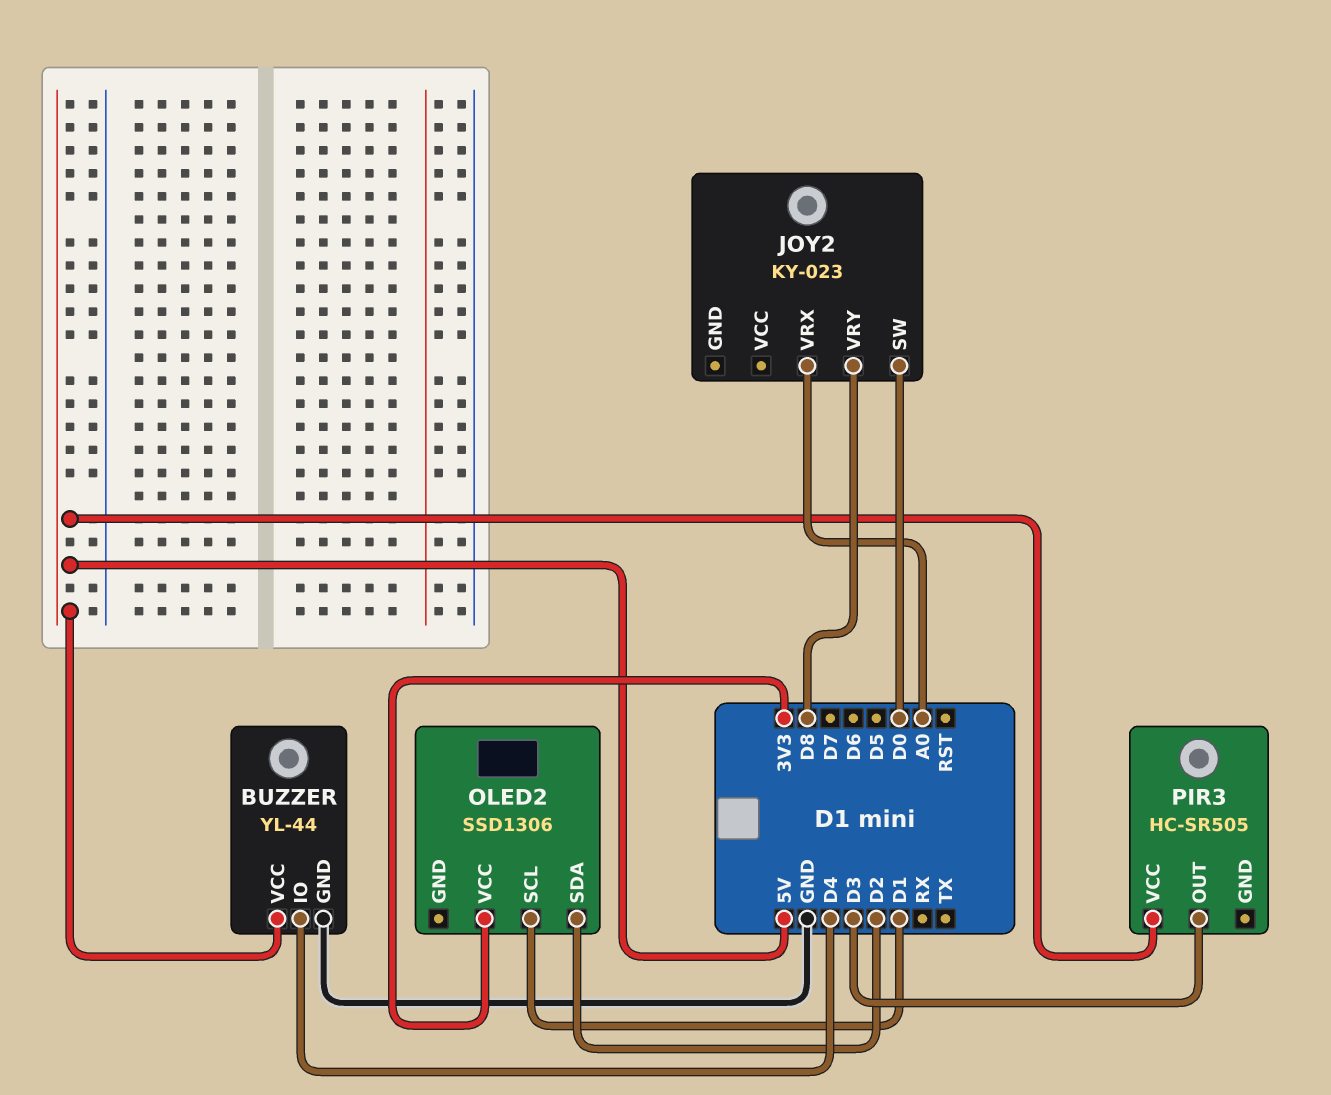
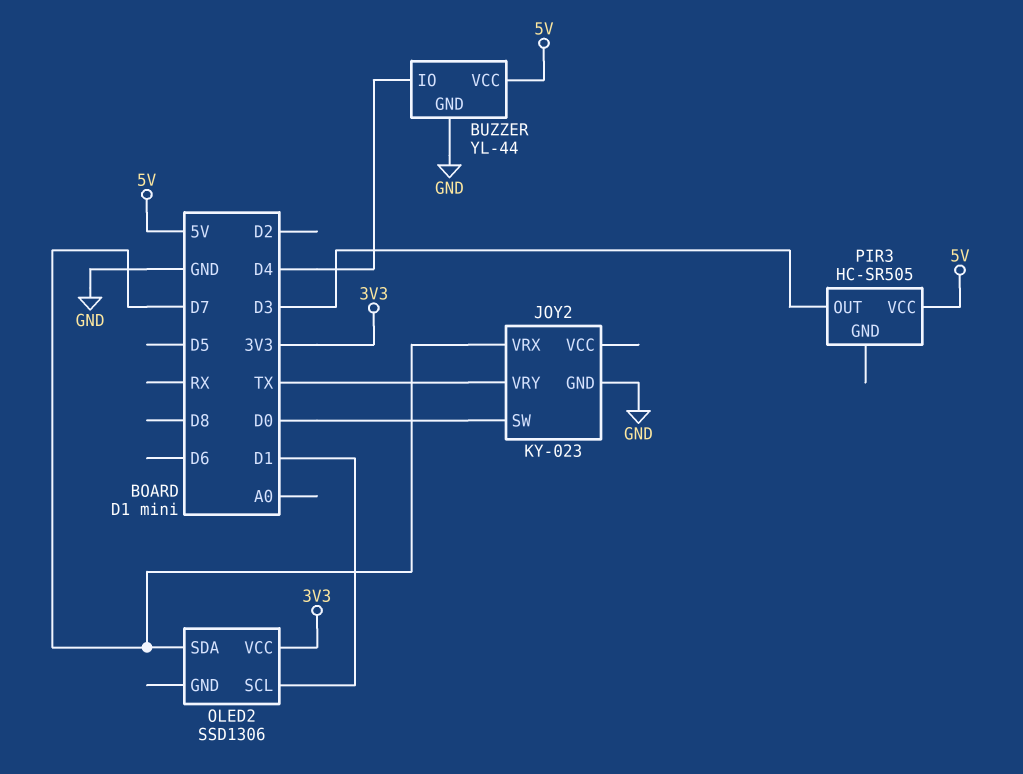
JOY2 pin GND: none -> GND
JOY2 pin VRX: A0 -> D7
JOY2 pin VRY: D8 -> TX
OLED2 pin SDA: D2 -> D7

